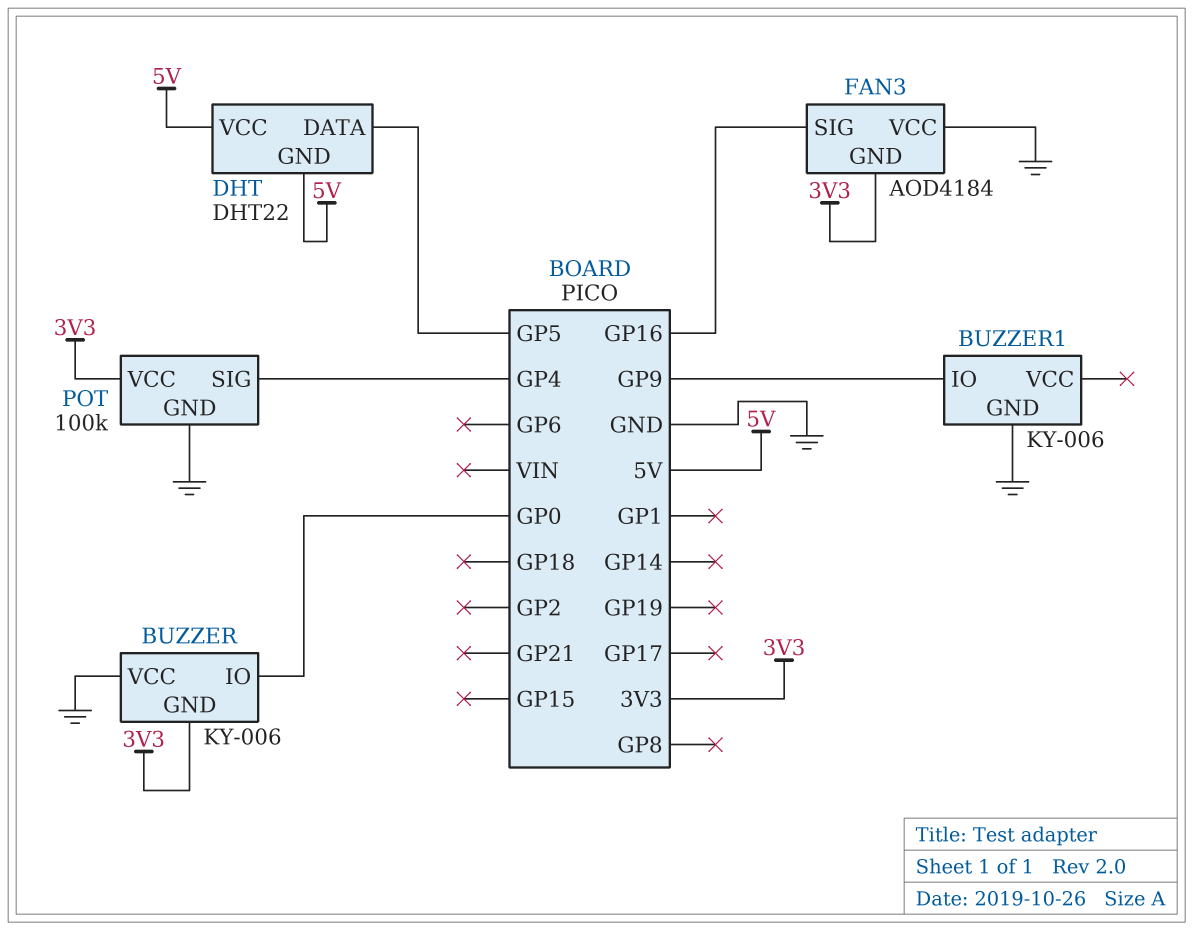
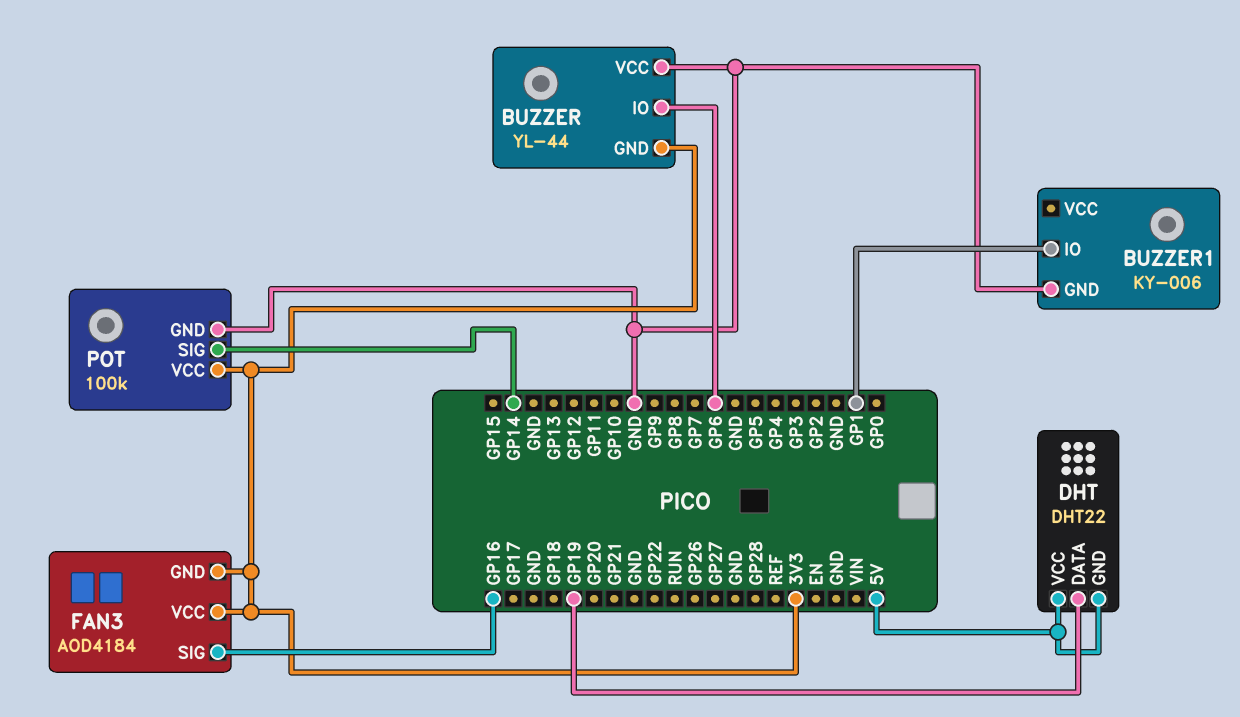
BUZZER: KY-006 -> YL-44
BUZZER pin IO: GP0 -> GP6
BUZZER1 pin IO: GP9 -> GP1
DHT pin DATA: GP5 -> GP19
FAN3 pin VCC: GND -> 3V3
POT pin SIG: GP4 -> GP14

